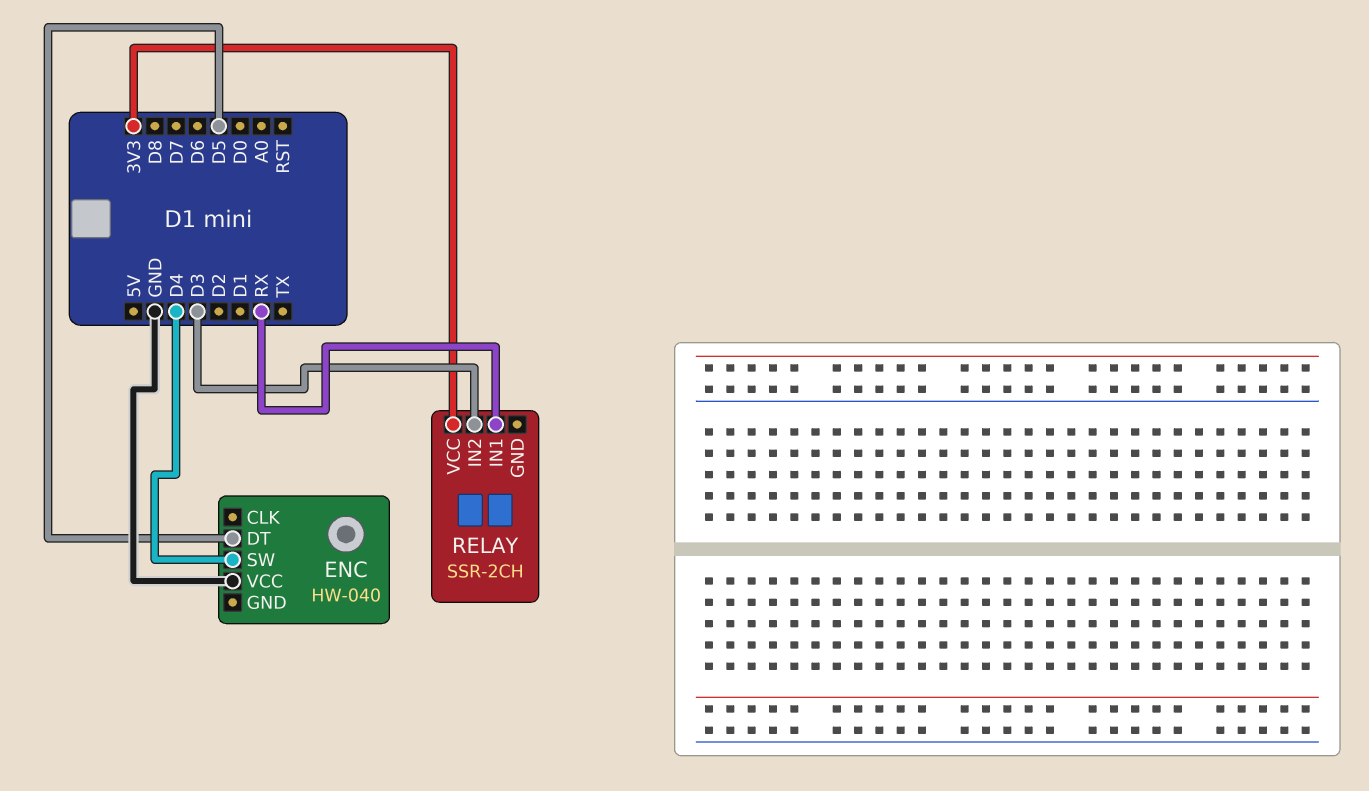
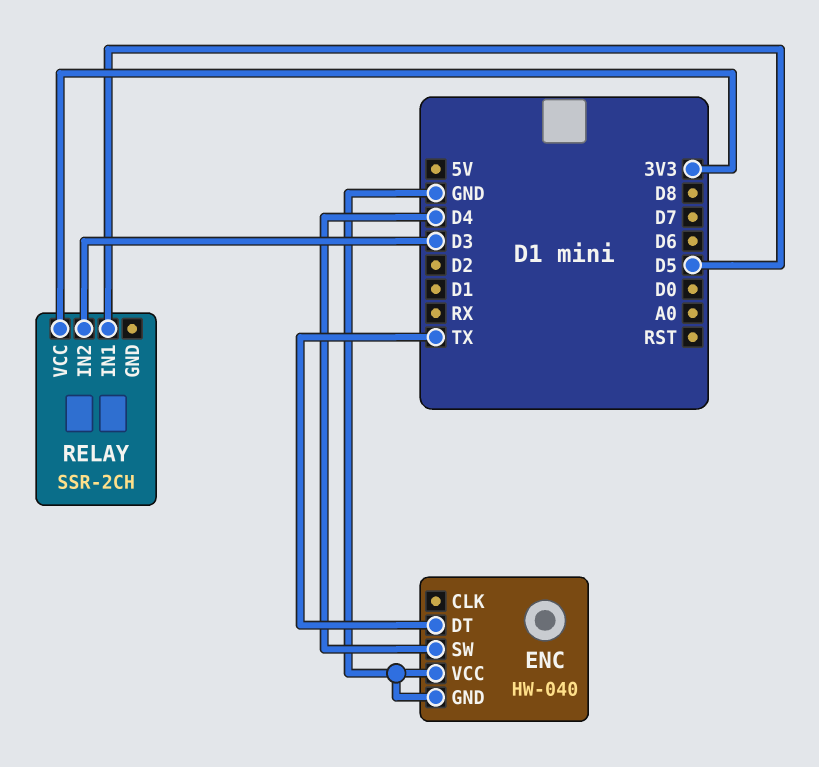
ENC pin DT: D5 -> TX
ENC pin GND: none -> GND
RELAY pin IN1: RX -> D5

